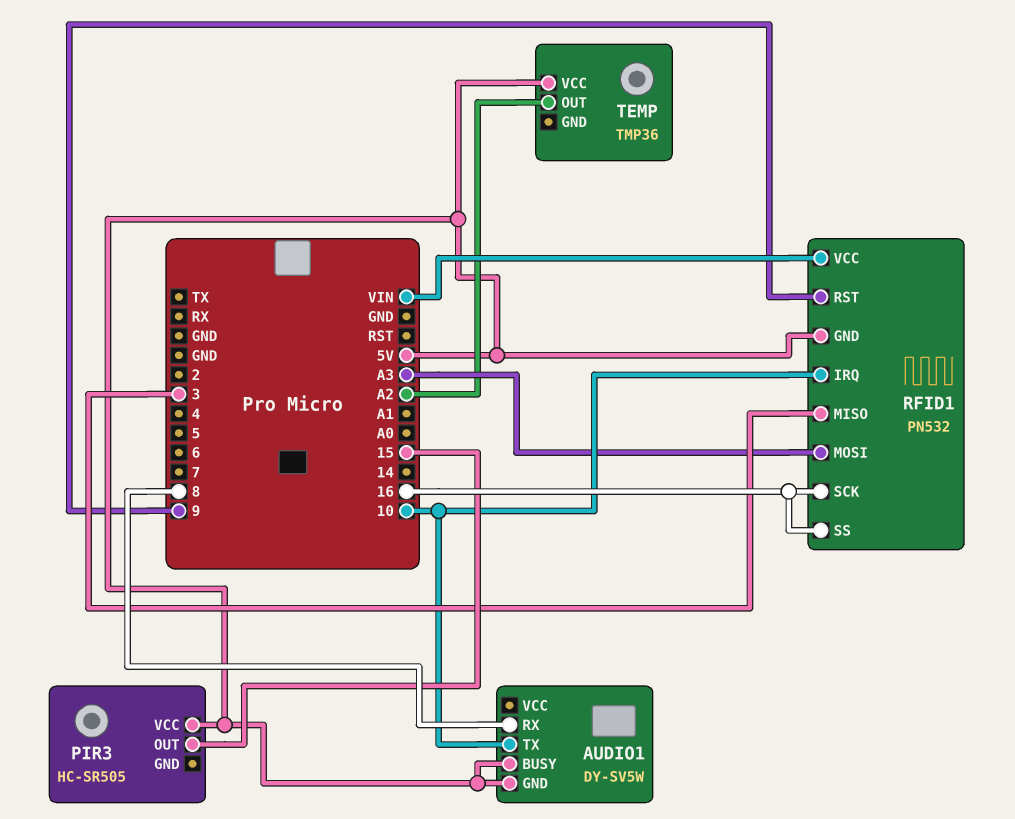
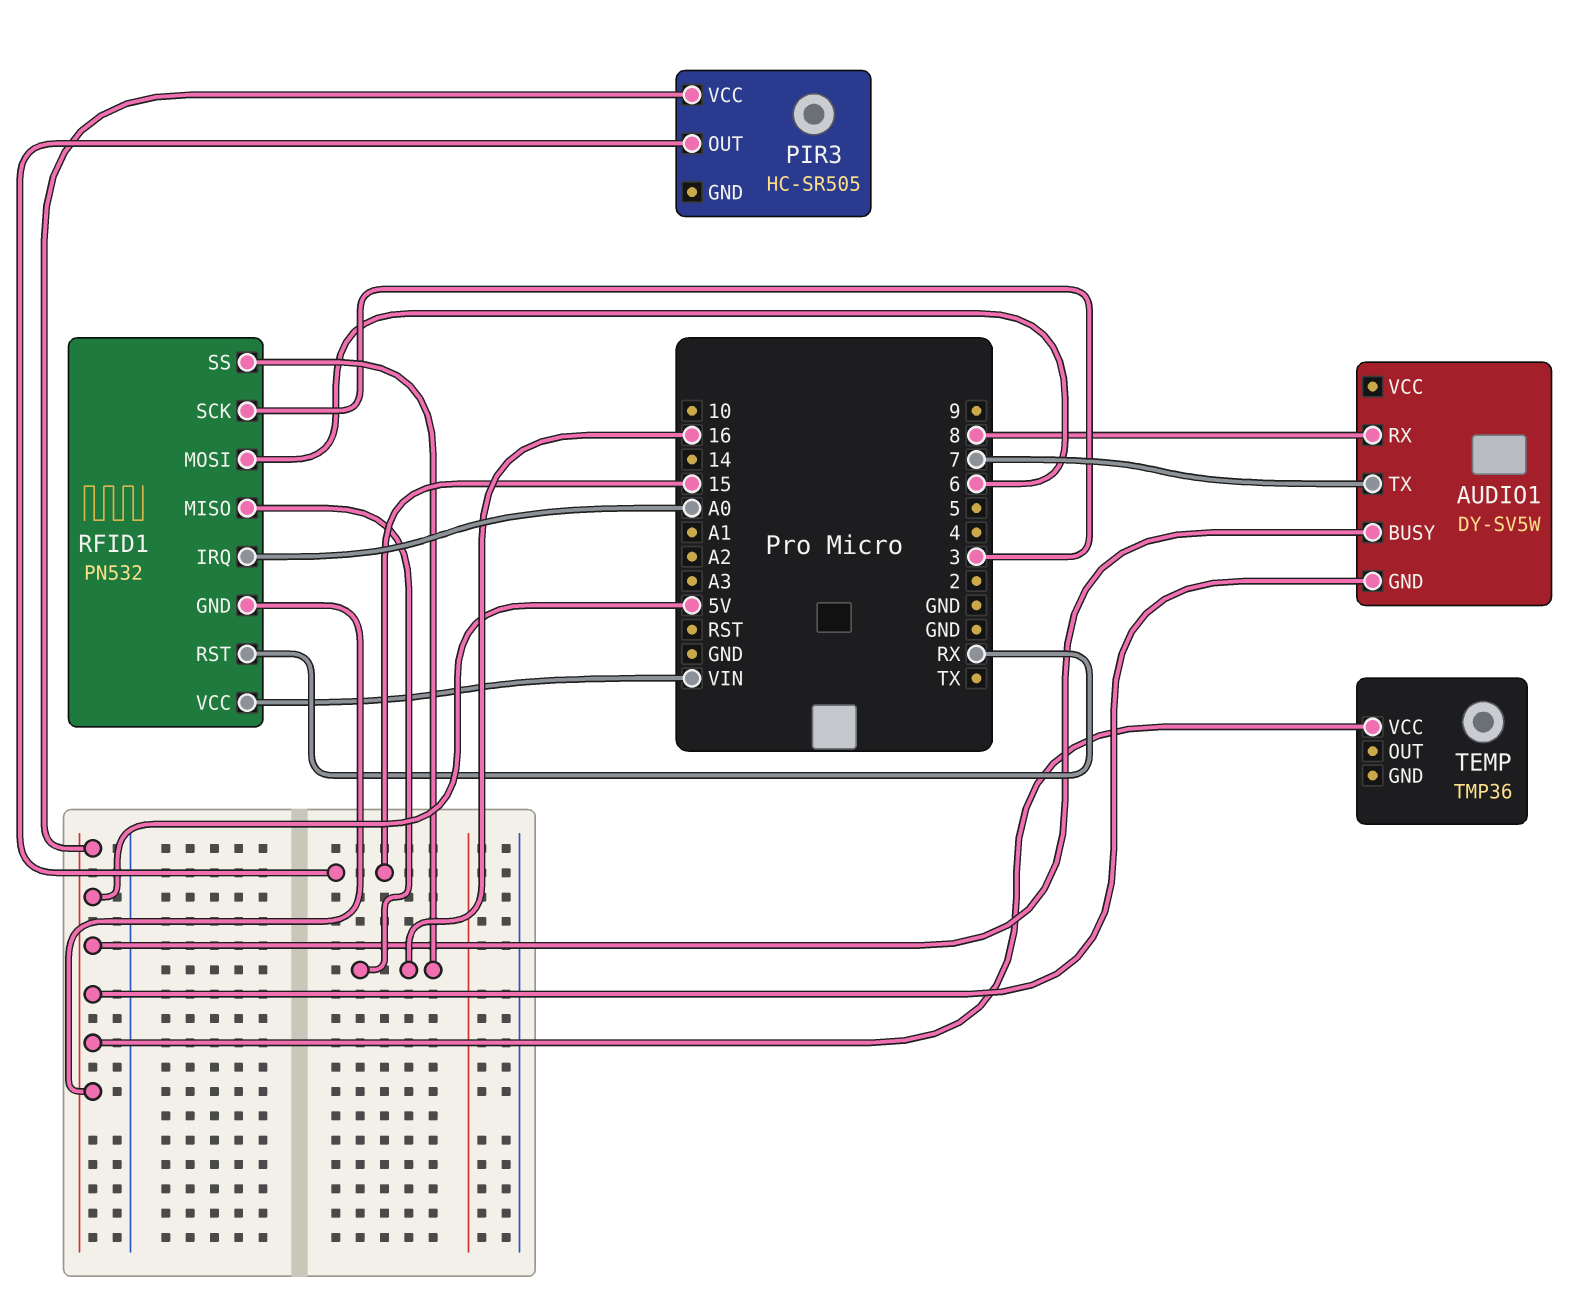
AUDIO1 pin TX: 10 -> 7
RFID1 pin IRQ: 10 -> A0
RFID1 pin MISO: 3 -> 16
RFID1 pin MOSI: A3 -> 6
RFID1 pin RST: 9 -> RX
RFID1 pin SCK: 16 -> 3
TEMP pin OUT: A2 -> none

